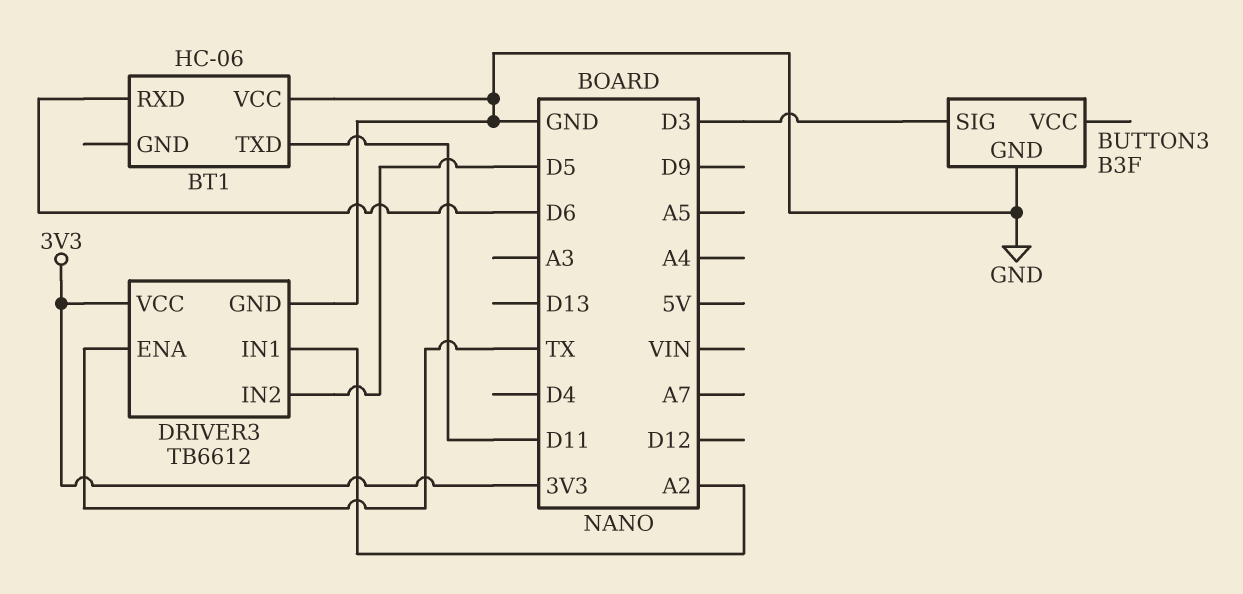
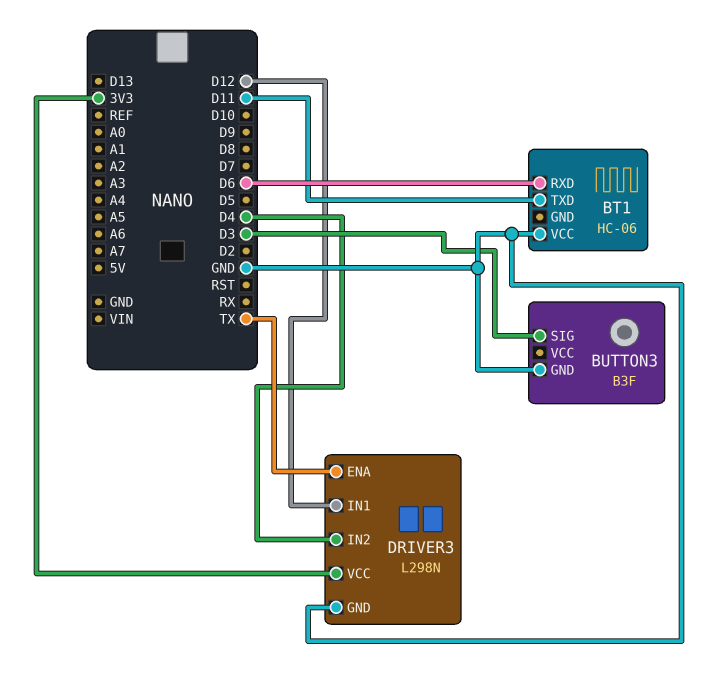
DRIVER3: TB6612 -> L298N
DRIVER3 pin IN1: A2 -> D12
DRIVER3 pin IN2: D5 -> D4

